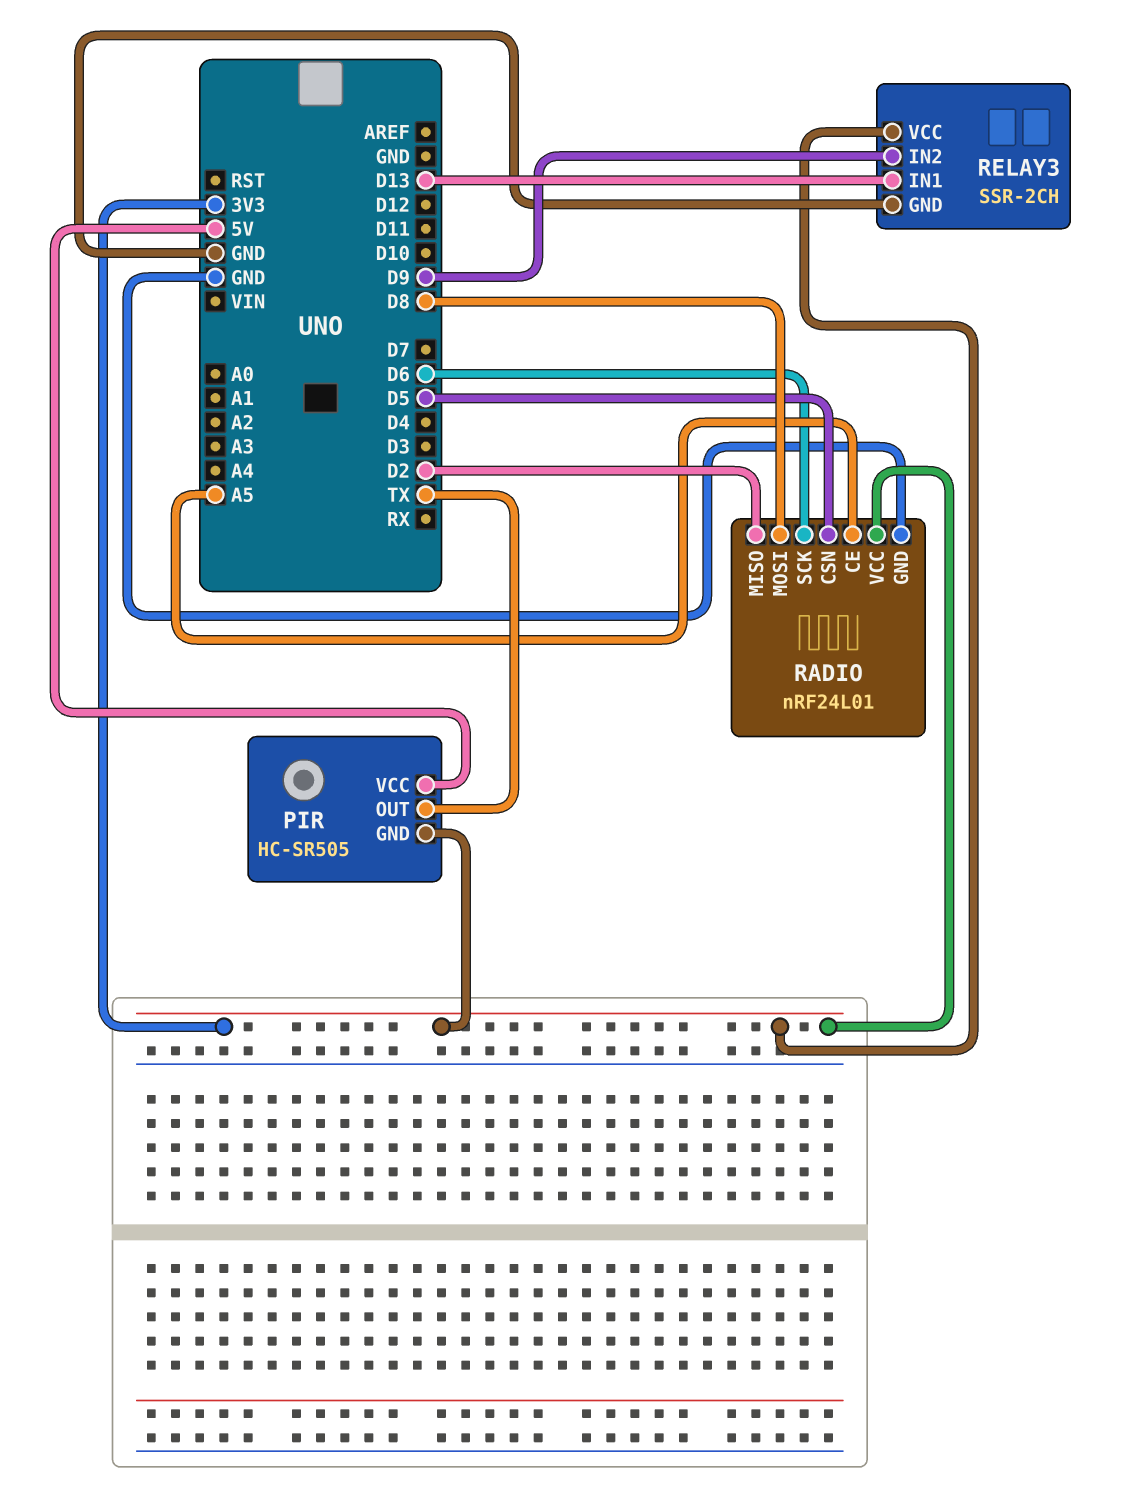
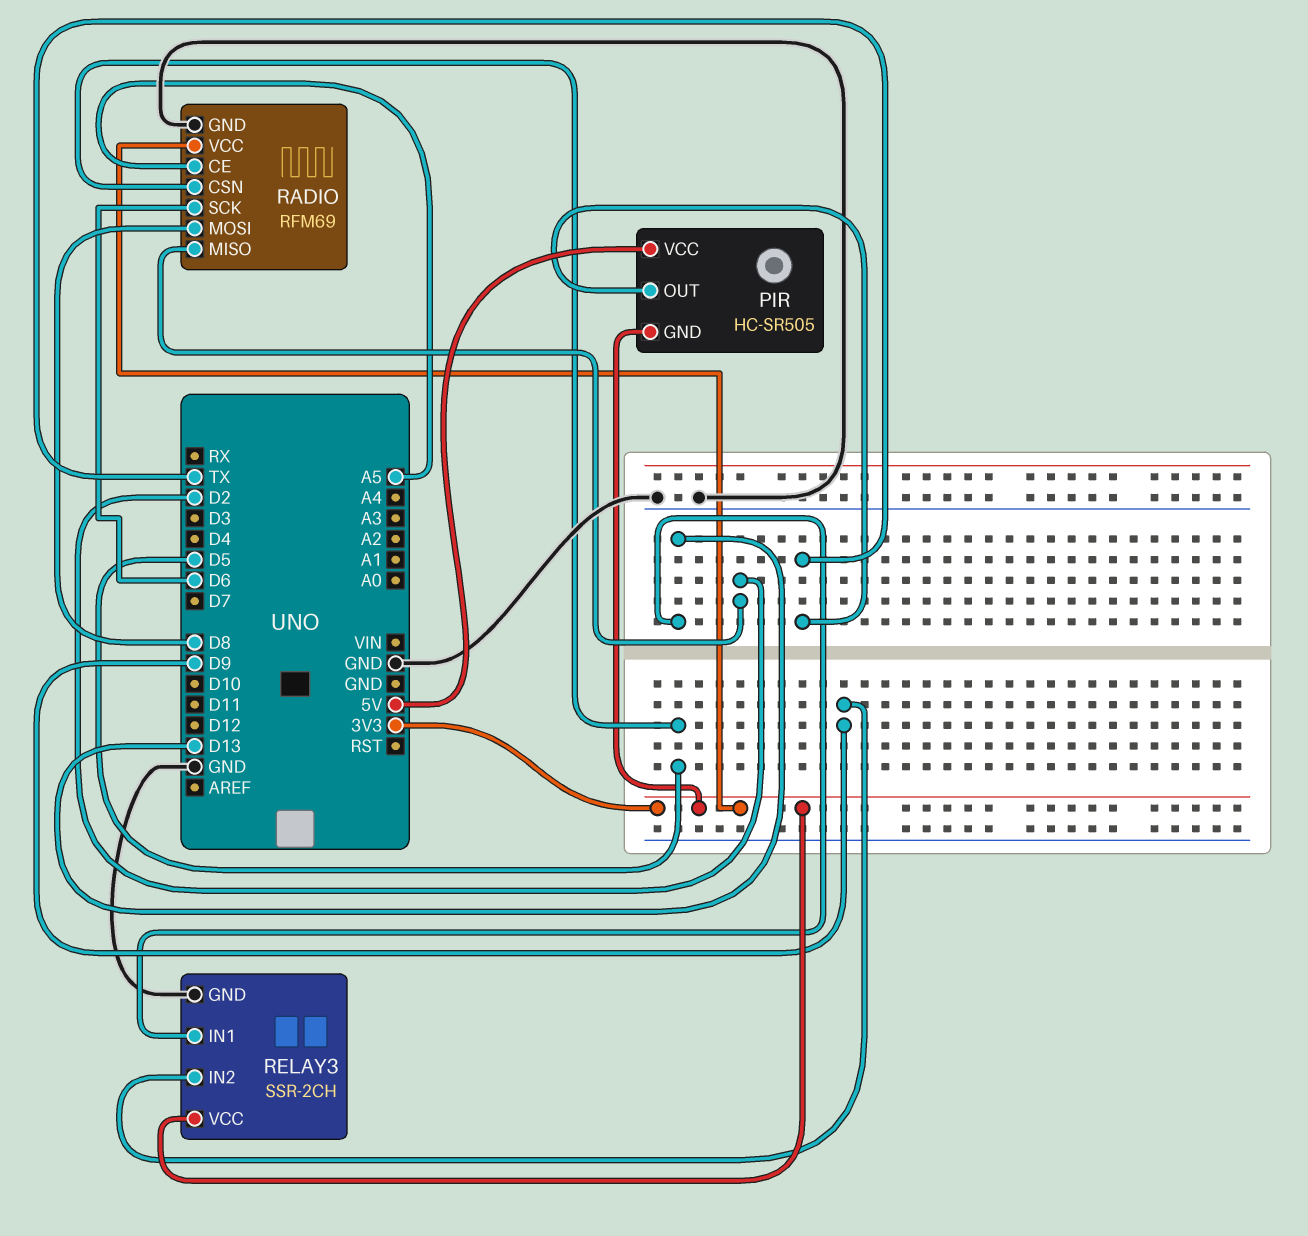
RADIO: nRF24L01 -> RFM69

